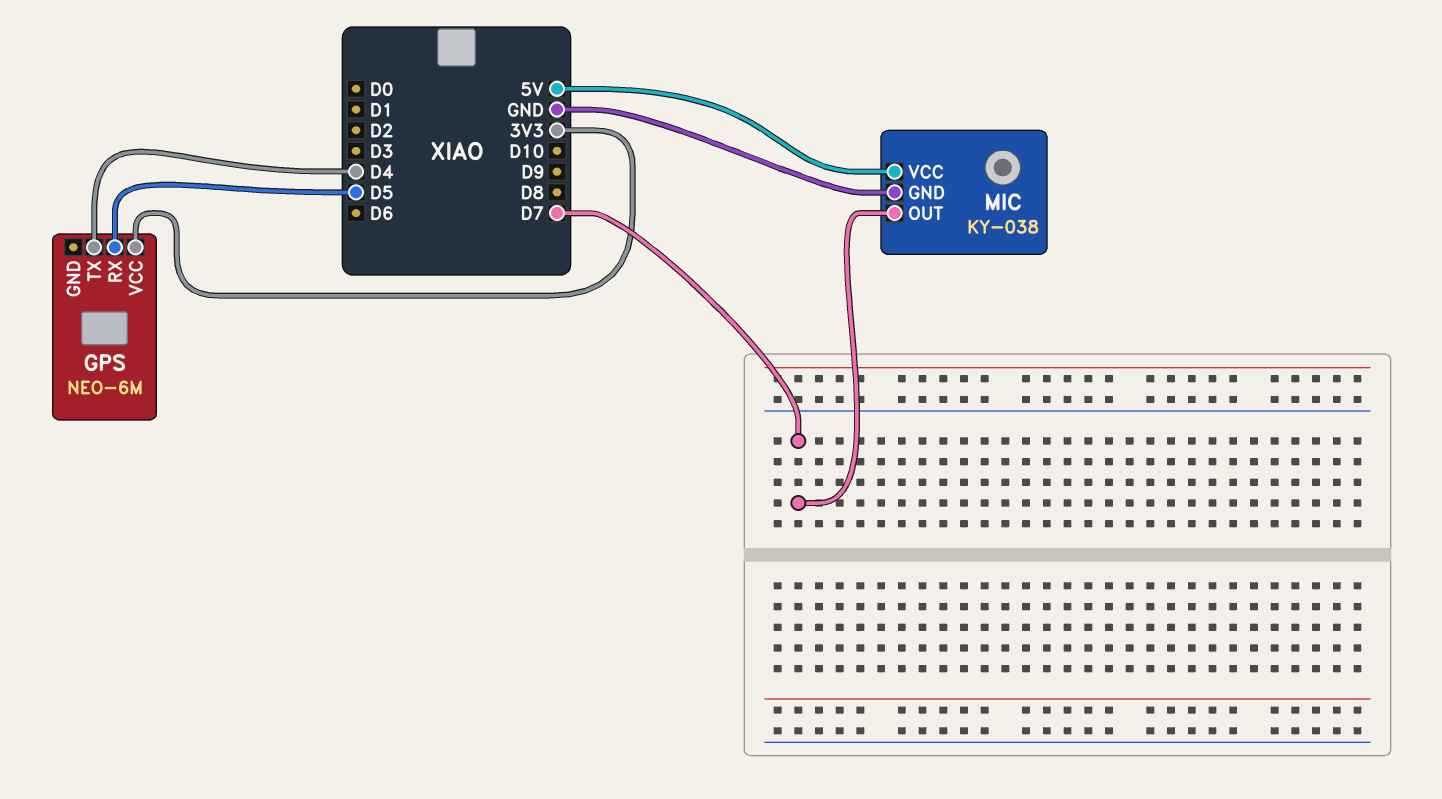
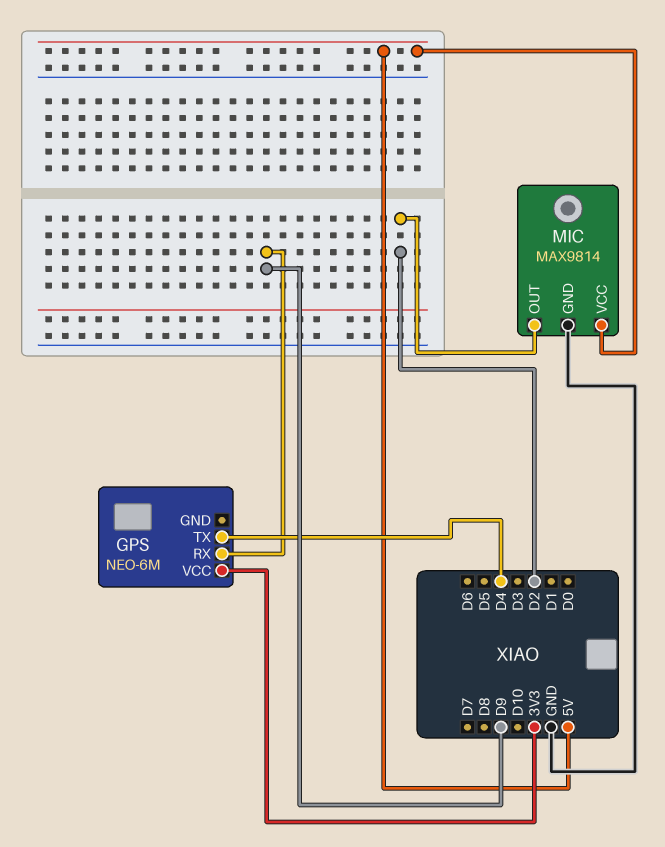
GPS pin RX: D5 -> D9
MIC: KY-038 -> MAX9814
MIC pin OUT: D7 -> D2

